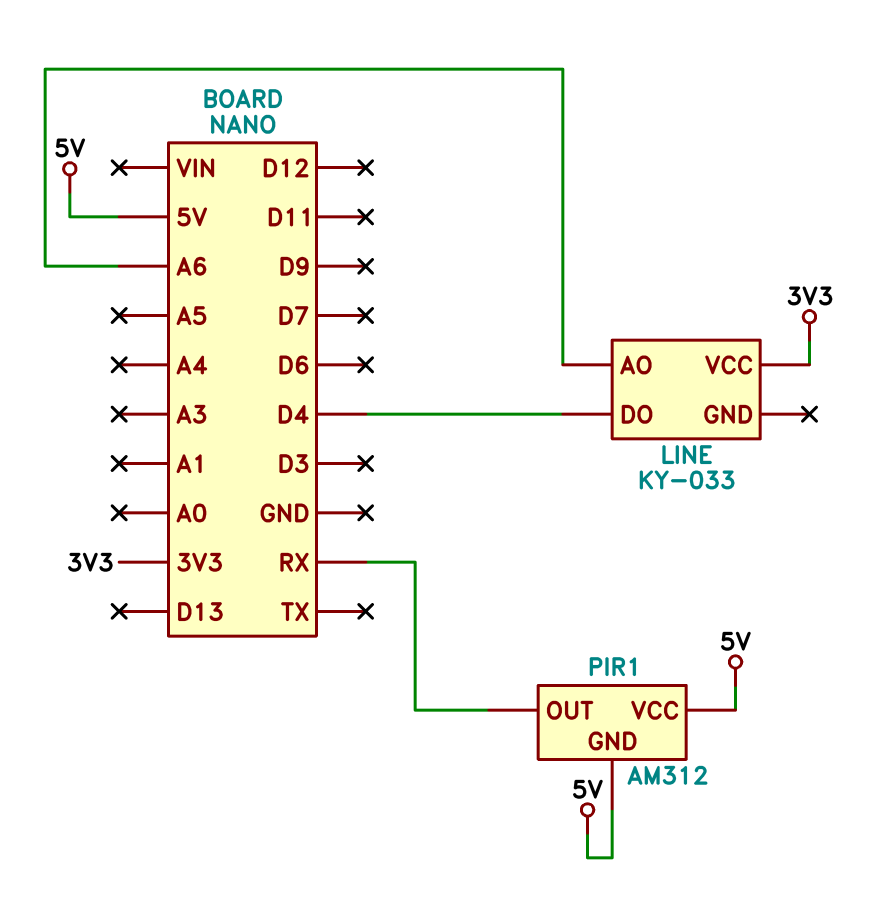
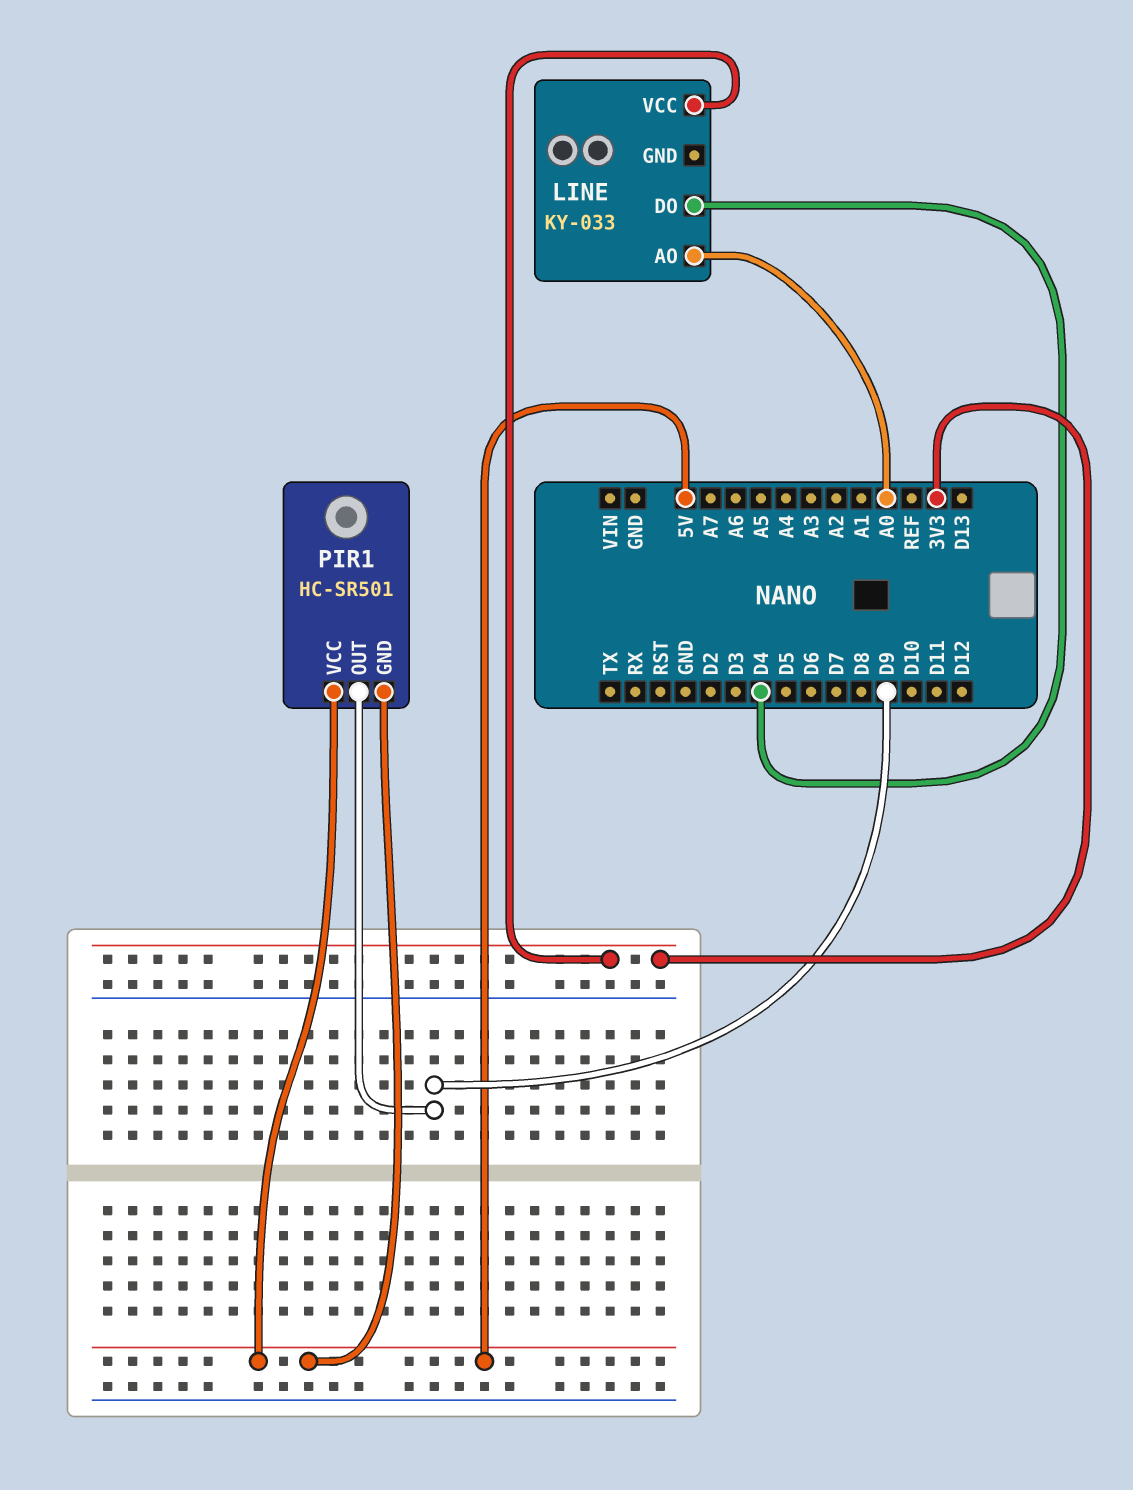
LINE pin AO: A6 -> A0
PIR1: AM312 -> HC-SR501
PIR1 pin OUT: RX -> D9

